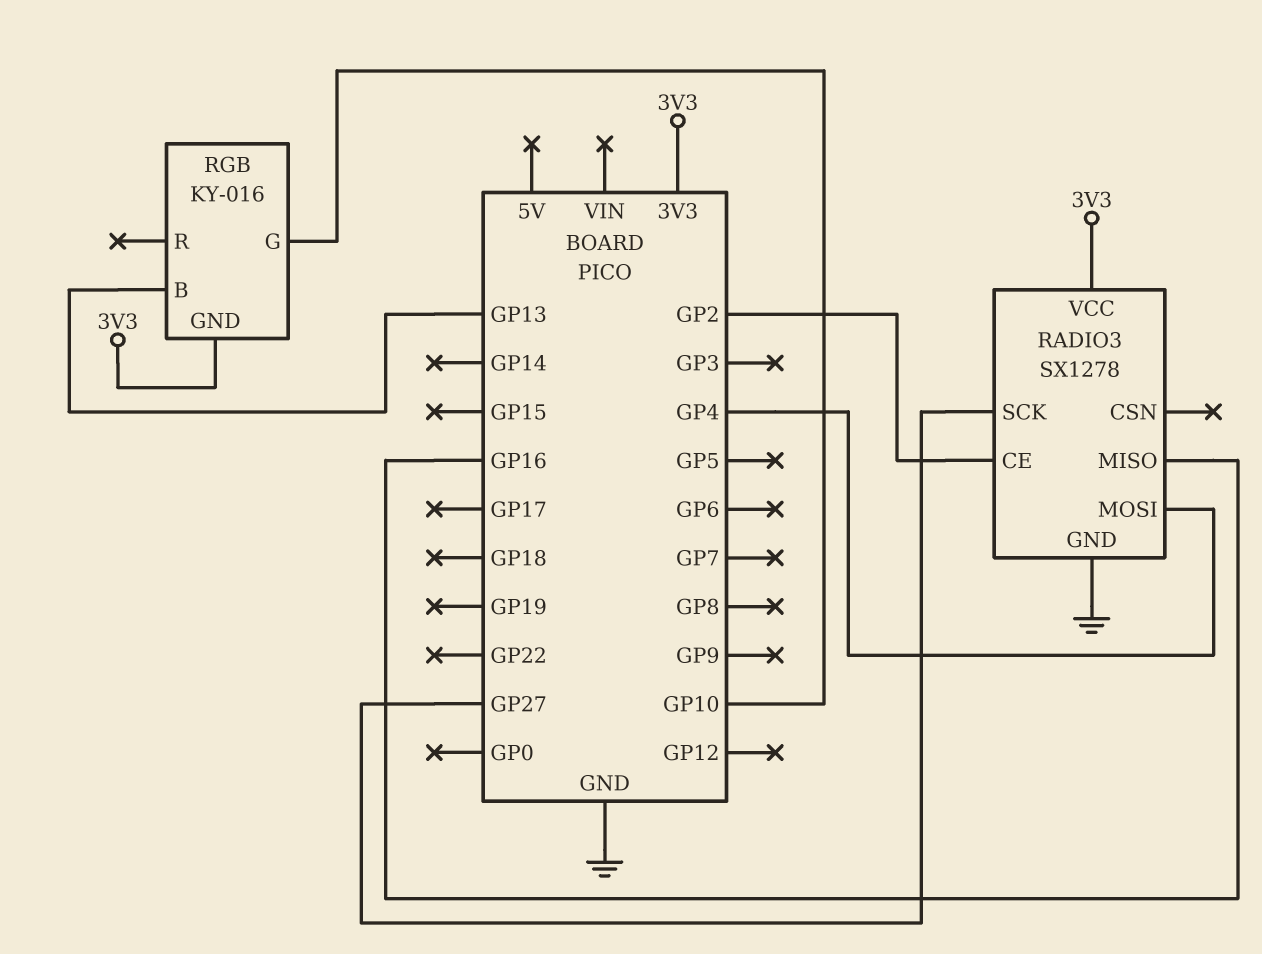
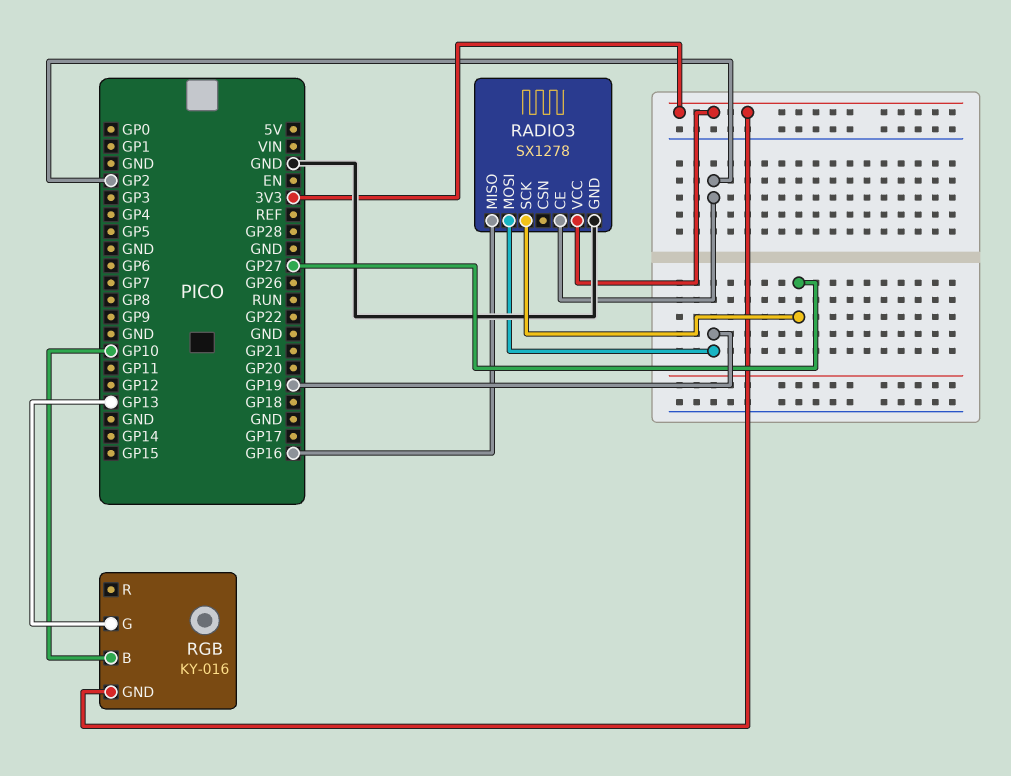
RADIO3 pin MOSI: GP4 -> GP19
RGB pin B: GP13 -> GP10
RGB pin G: GP10 -> GP13

